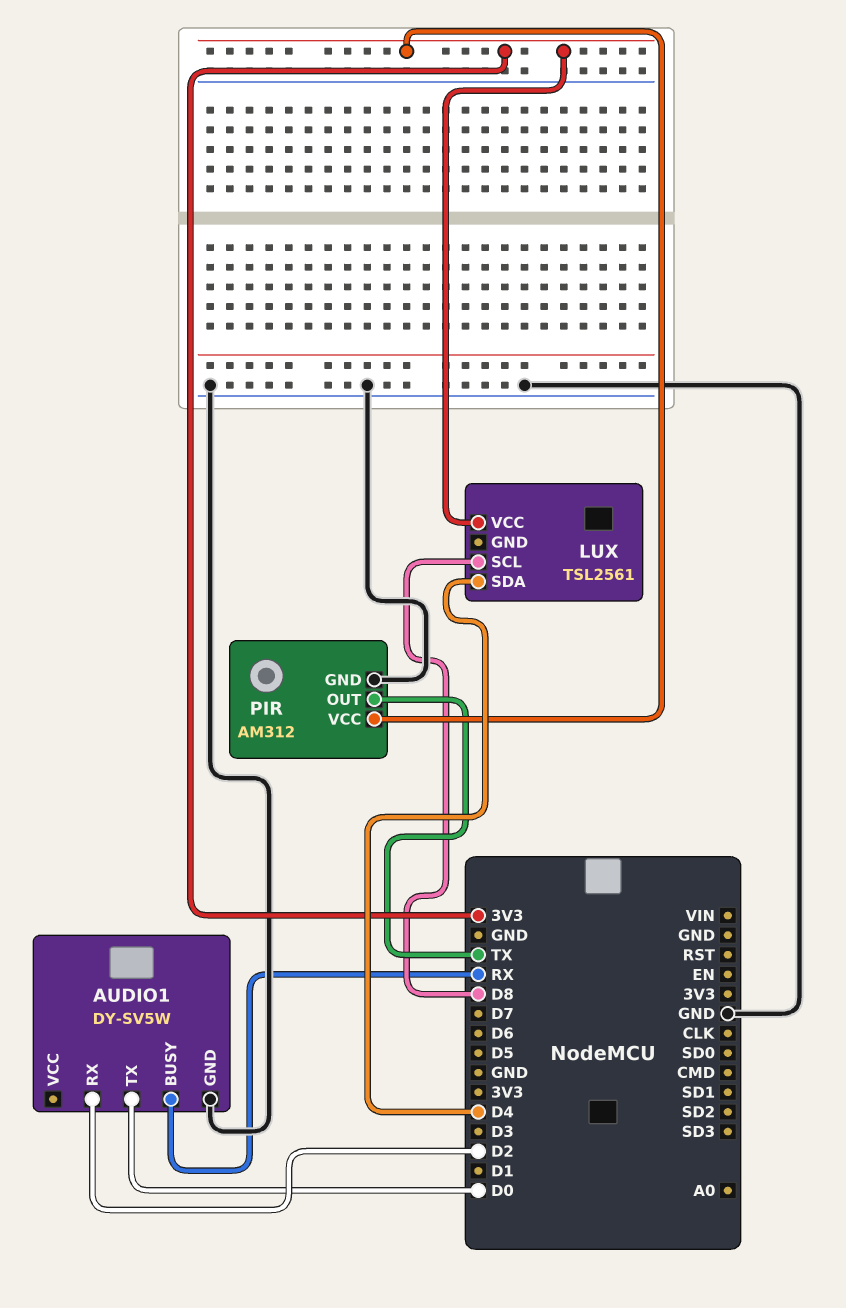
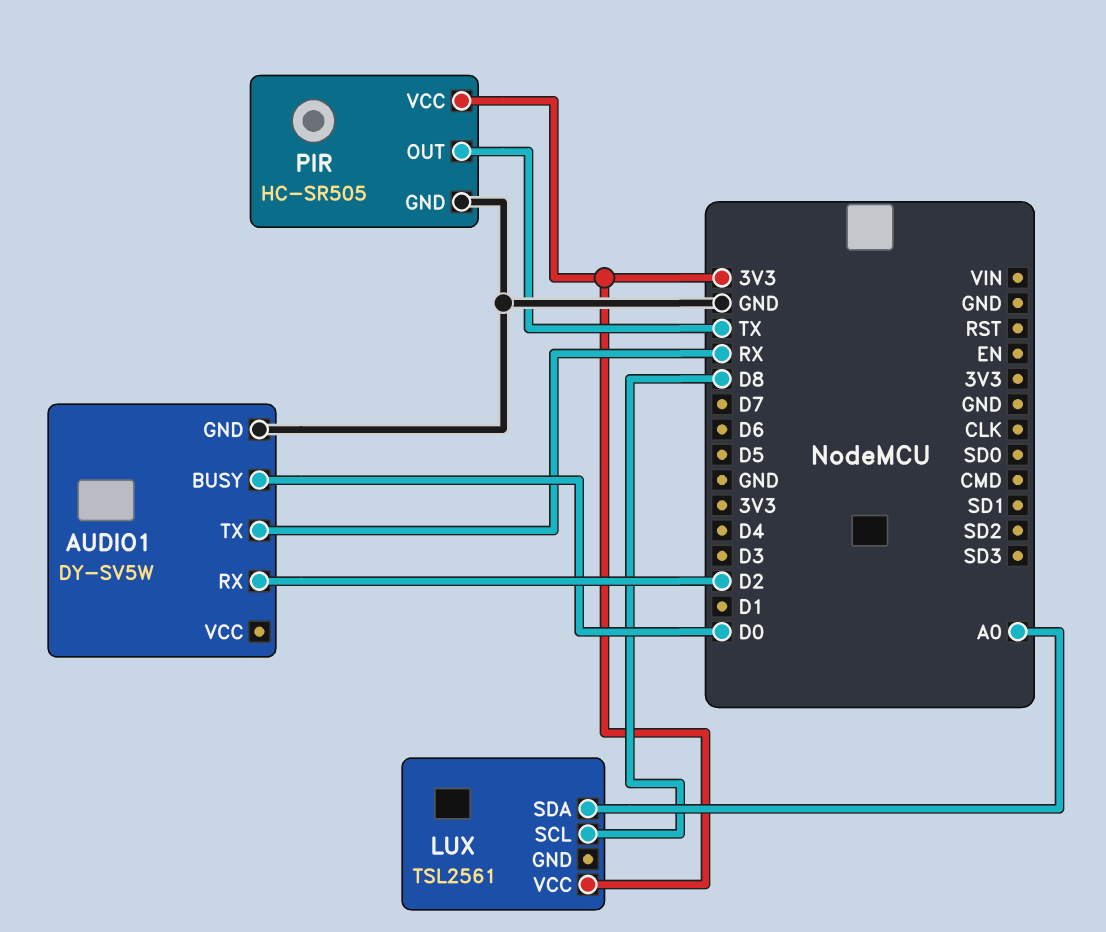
AUDIO1 pin BUSY: RX -> D0
AUDIO1 pin TX: D0 -> RX
LUX pin SDA: D4 -> A0
PIR: AM312 -> HC-SR505

